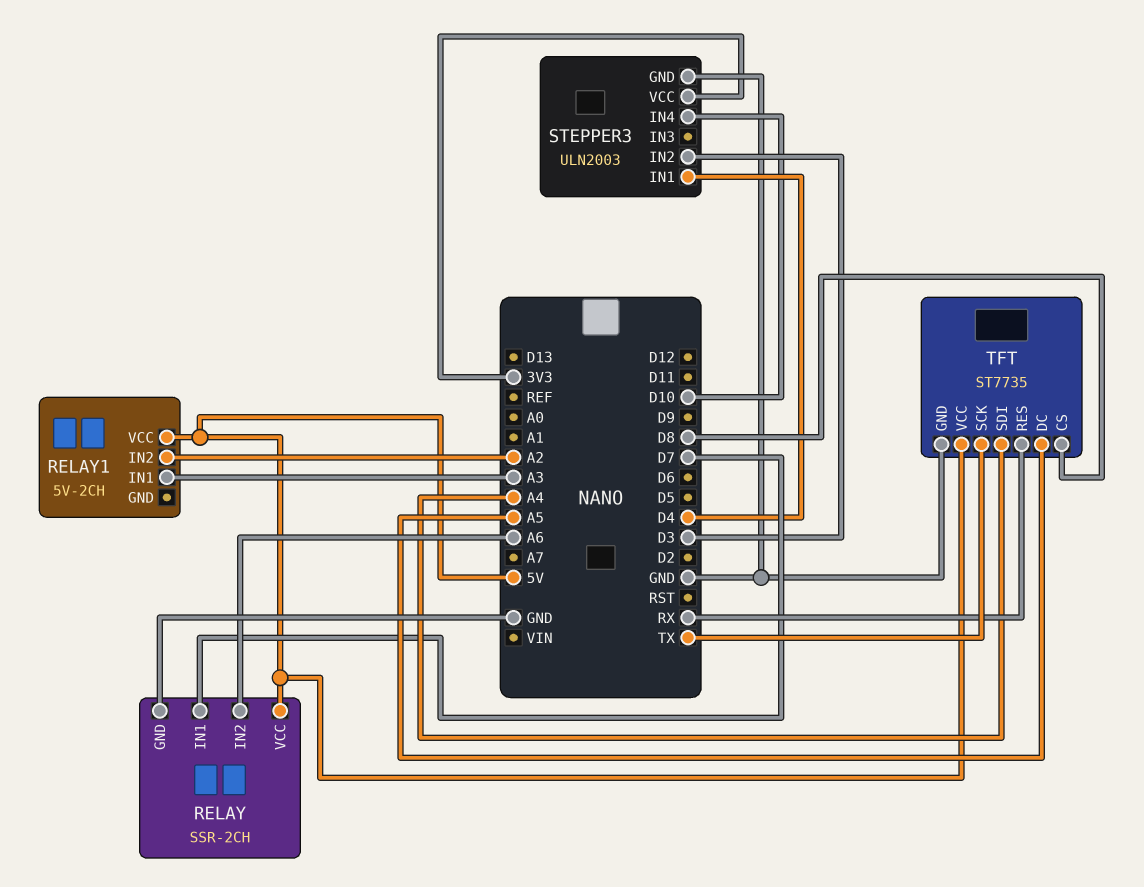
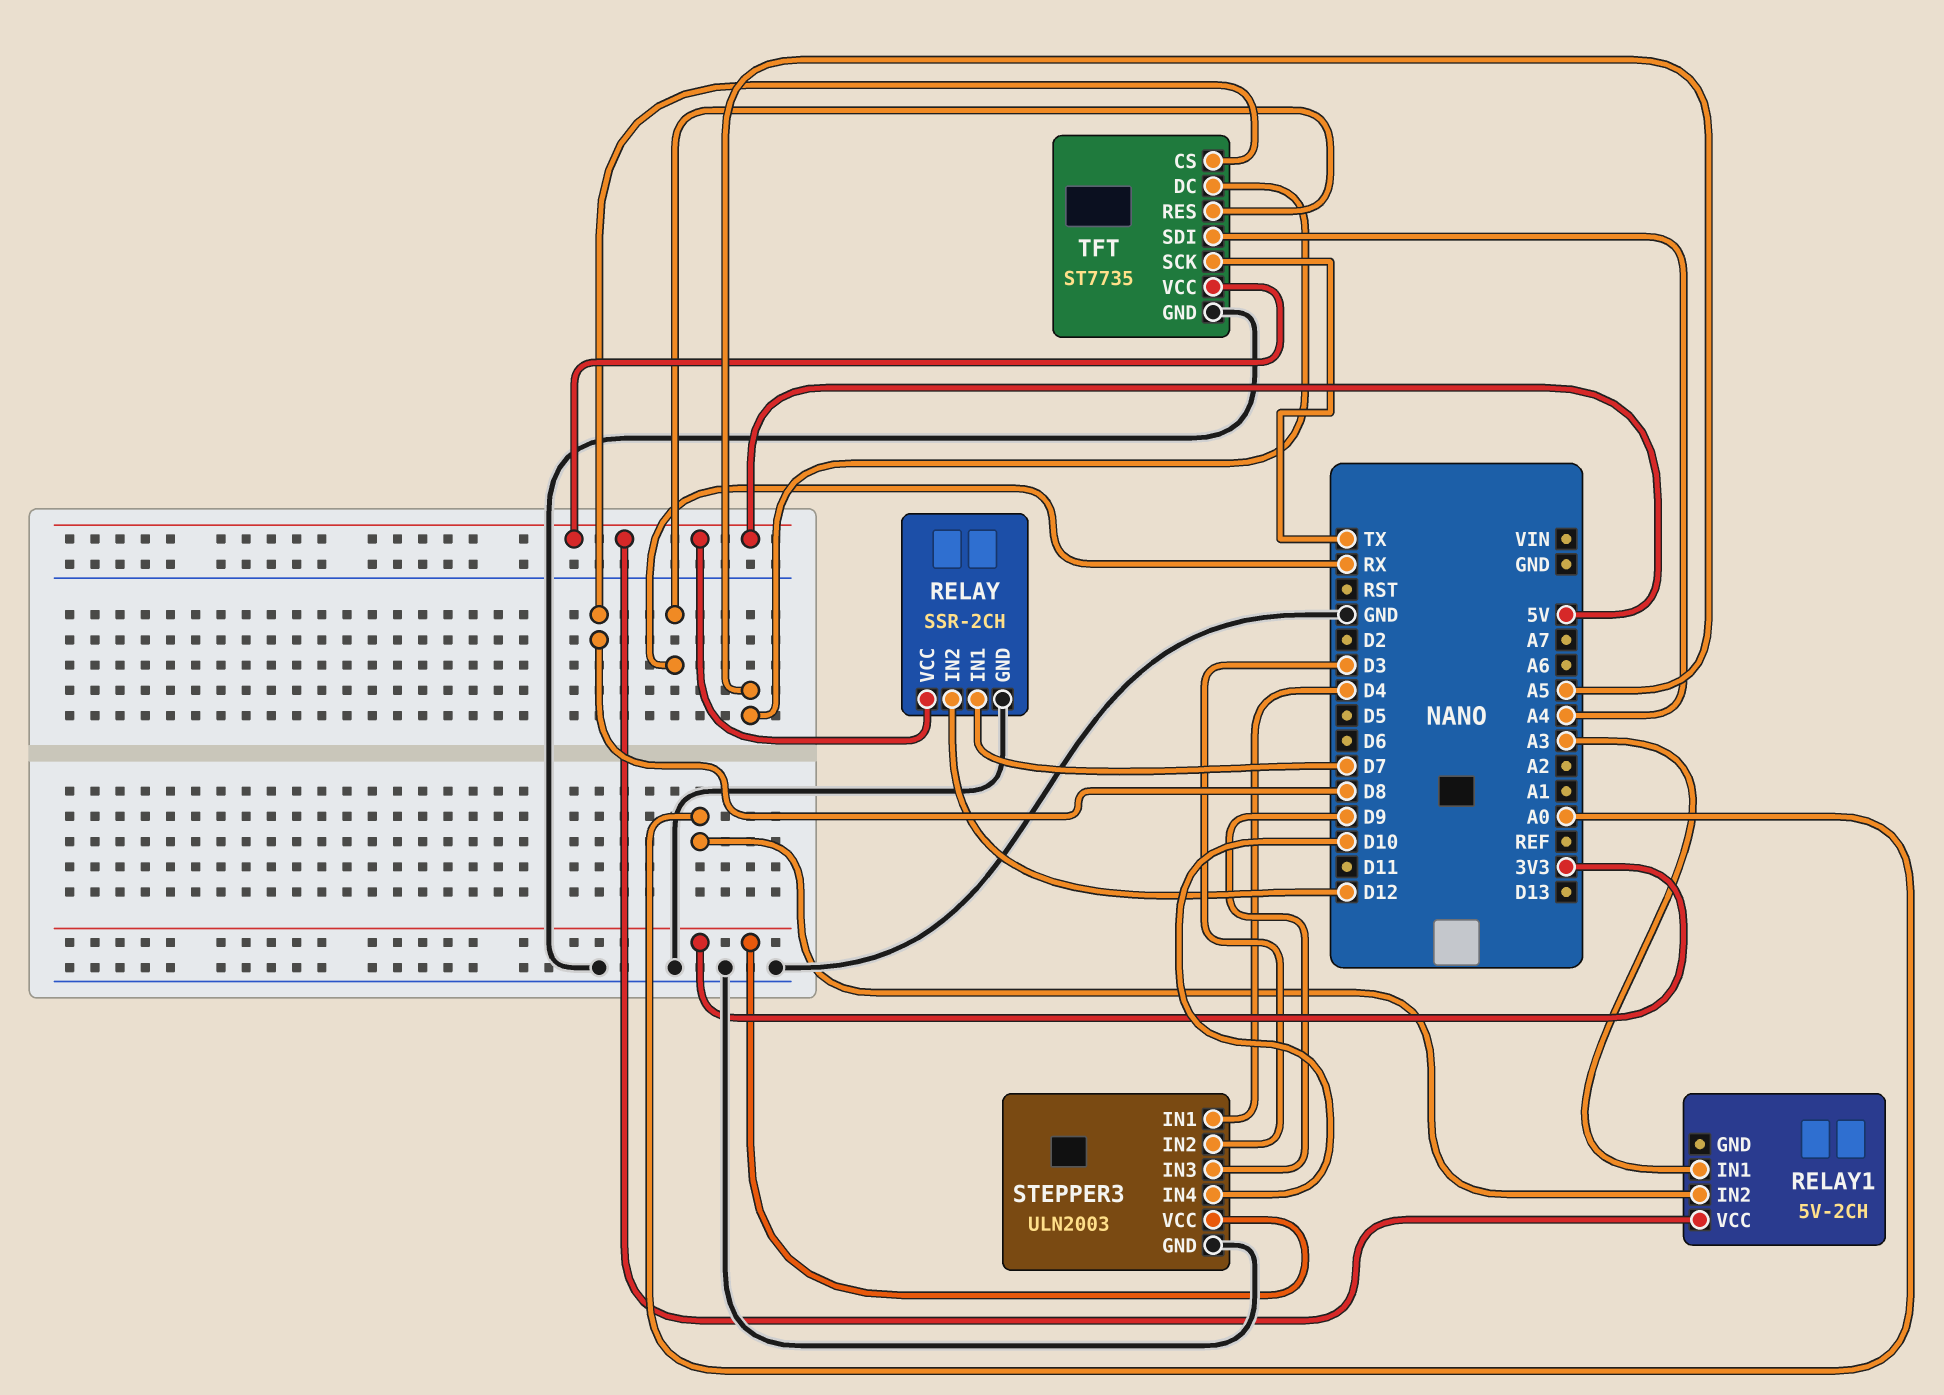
RELAY pin IN2: A6 -> D12
RELAY1 pin IN2: A2 -> A0
STEPPER3 pin IN3: none -> D9

